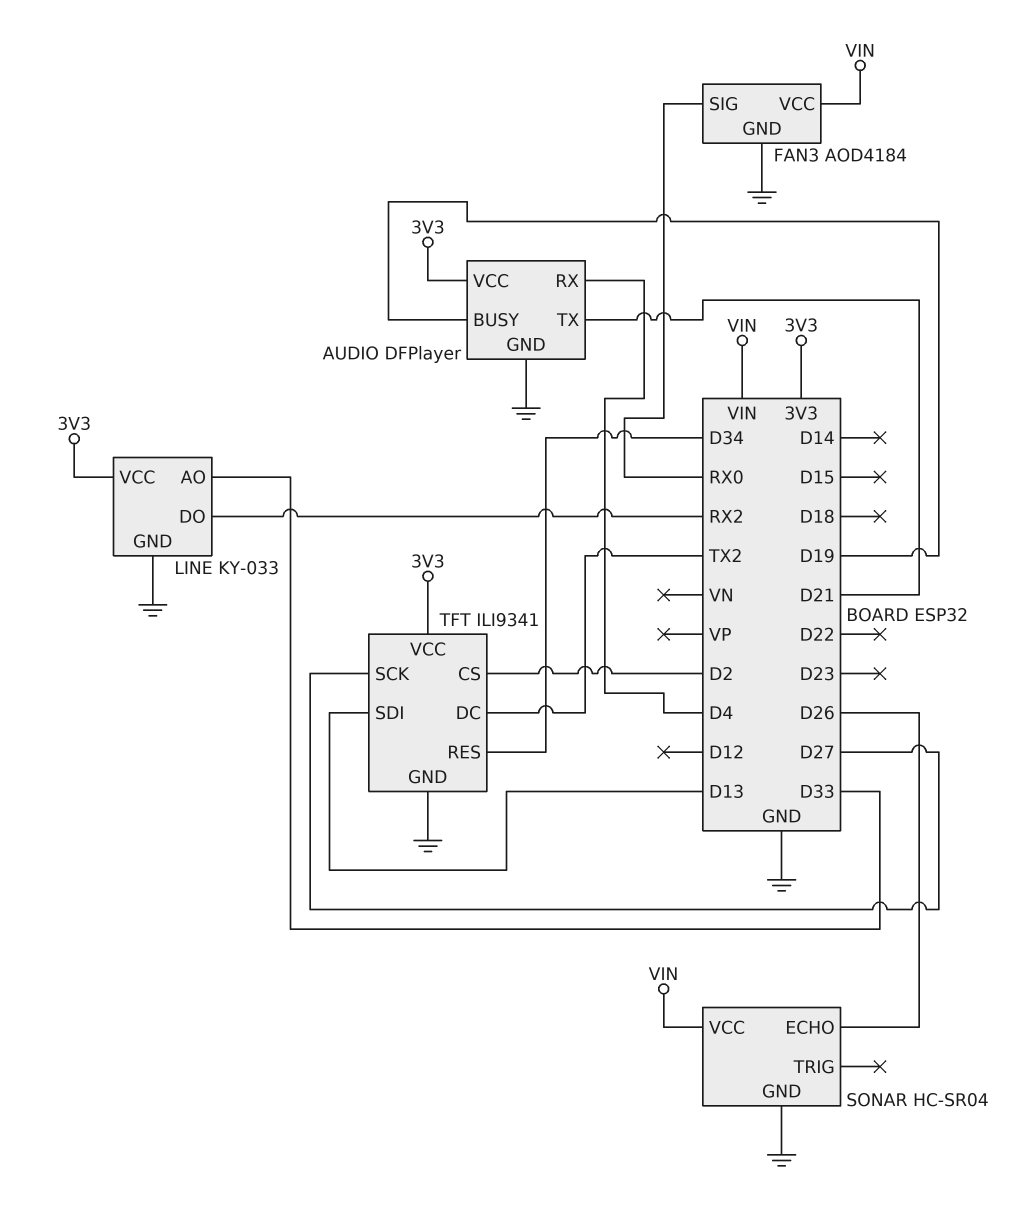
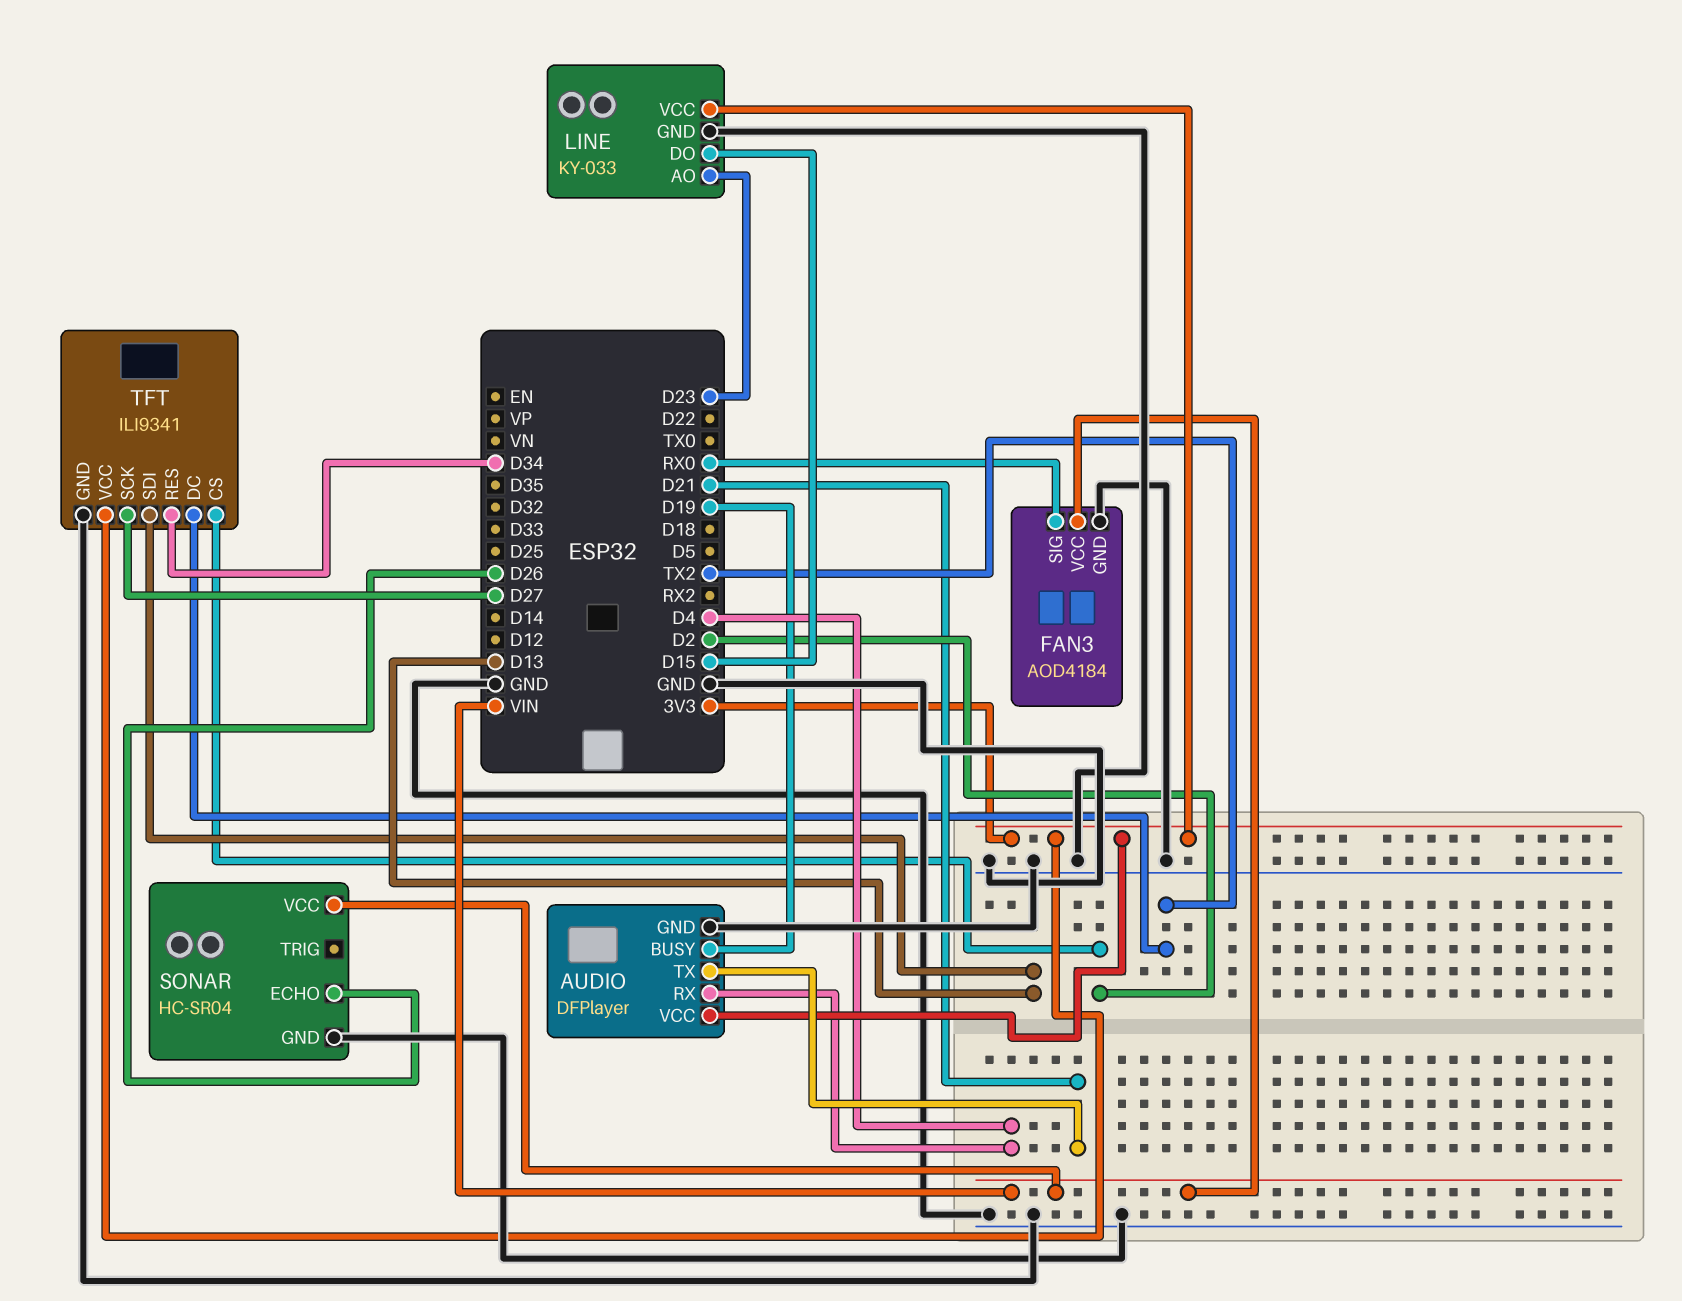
LINE pin AO: D33 -> D23
LINE pin DO: RX2 -> D15

